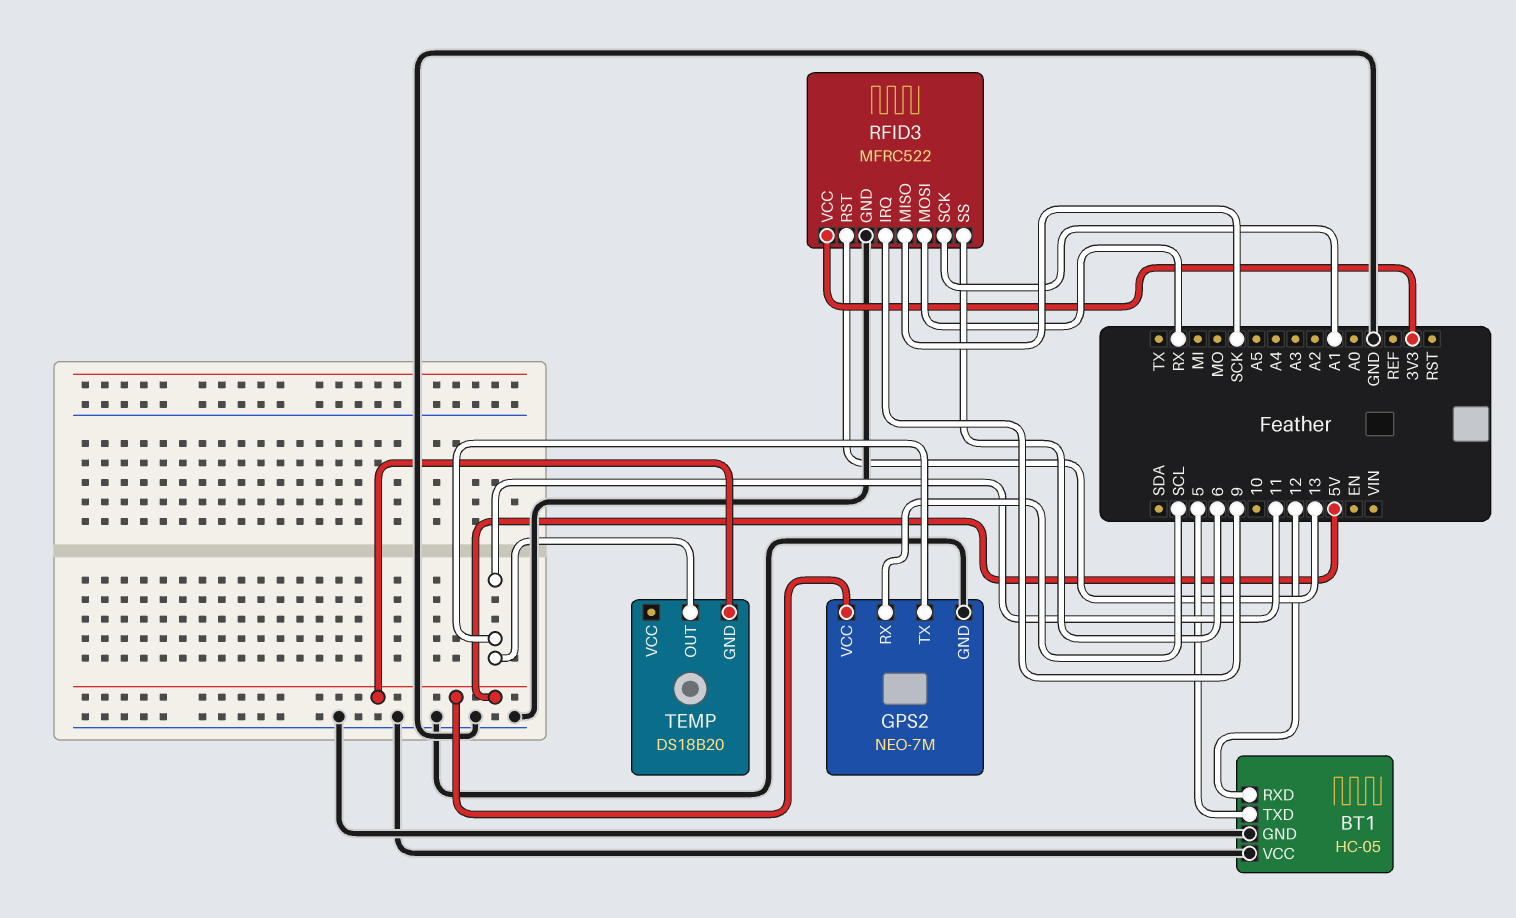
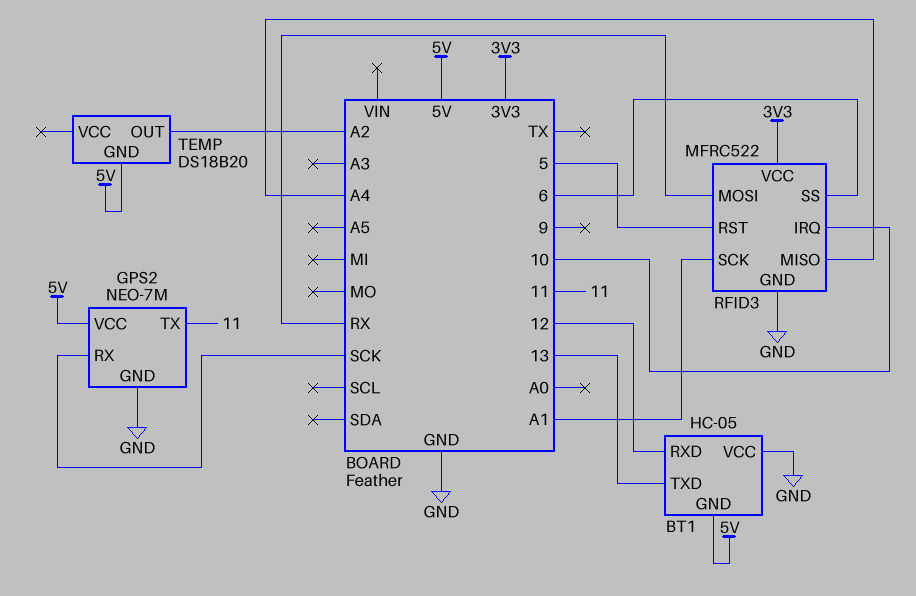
BT1 pin GND: GND -> 5V
BT1 pin TXD: 5 -> 13
GPS2 pin RX: SCL -> SCK
RFID3 pin IRQ: 9 -> 10
RFID3 pin MISO: SCK -> A4
RFID3 pin RST: 13 -> 5
TEMP pin OUT: 11 -> A2

